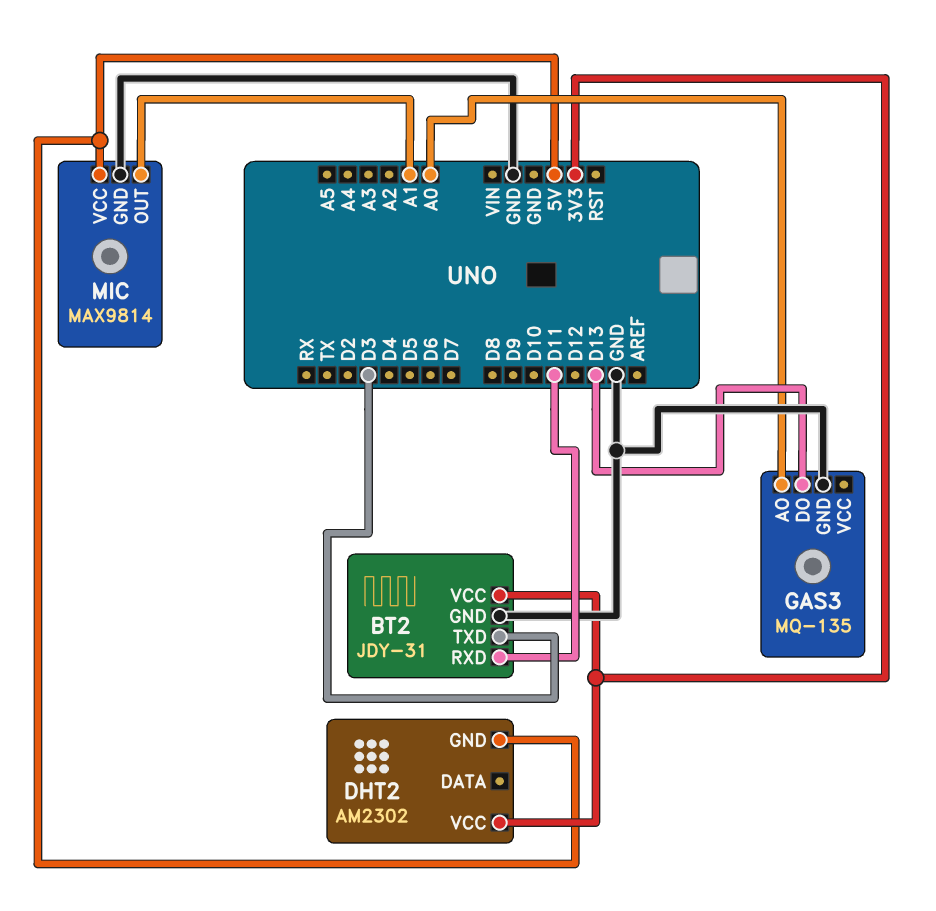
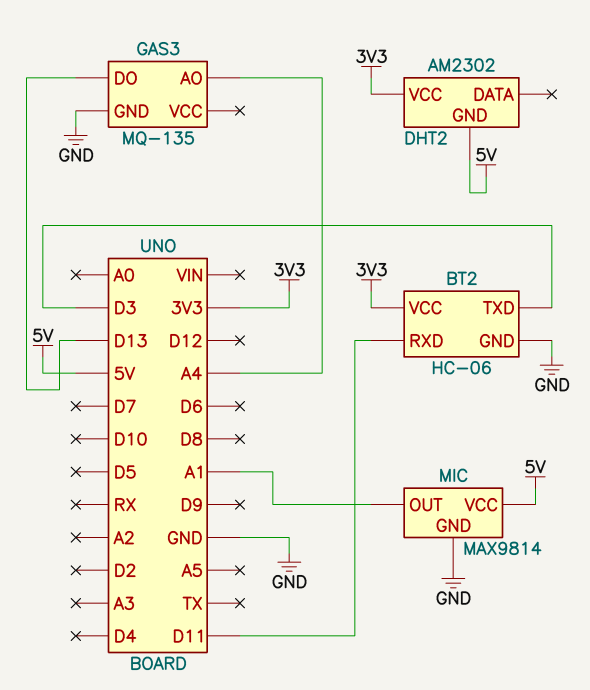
BT2: JDY-31 -> HC-06
GAS3 pin AO: A0 -> A4

